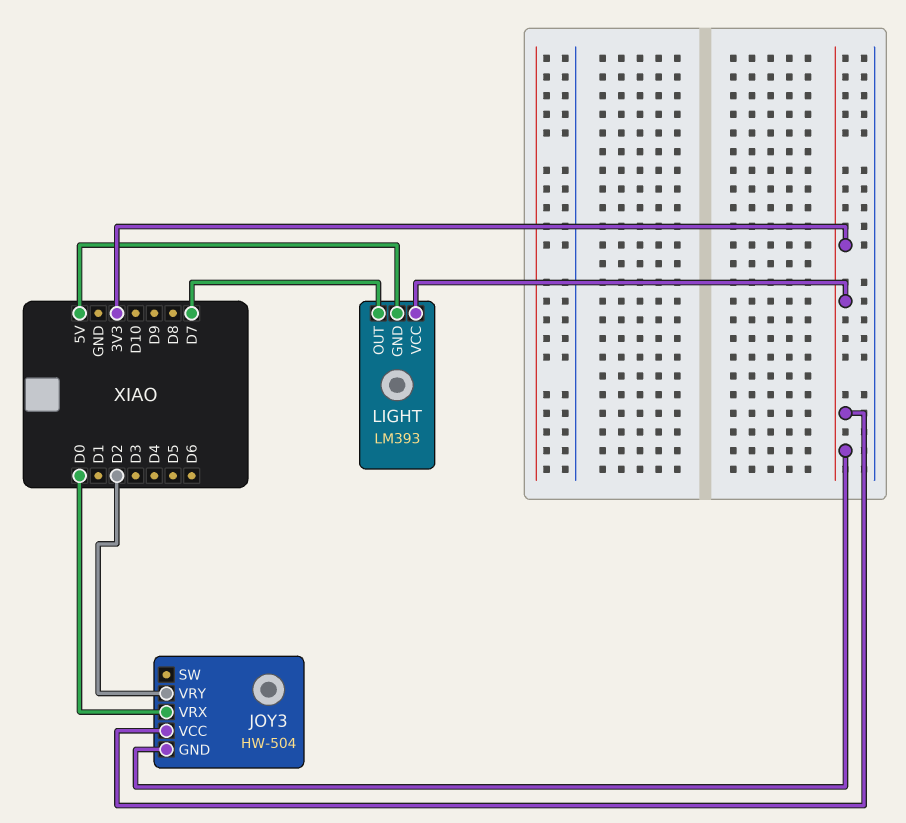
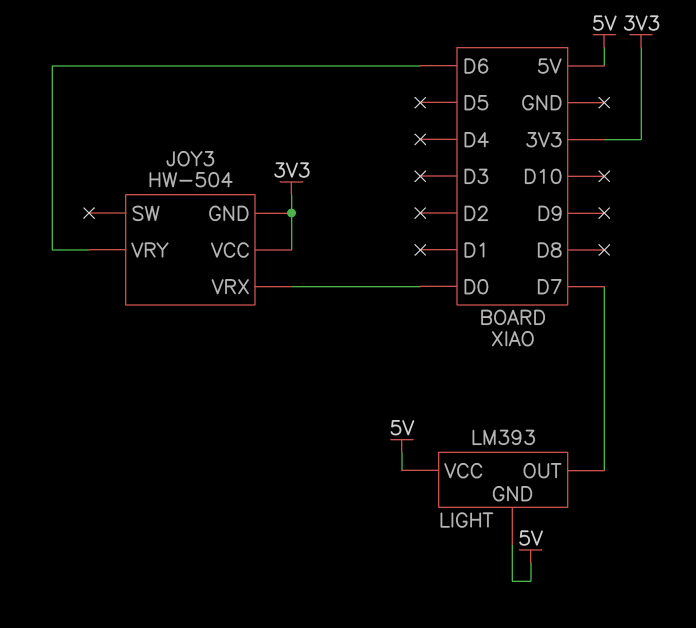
JOY3 pin VRY: D2 -> D6
LIGHT pin VCC: 3V3 -> 5V

